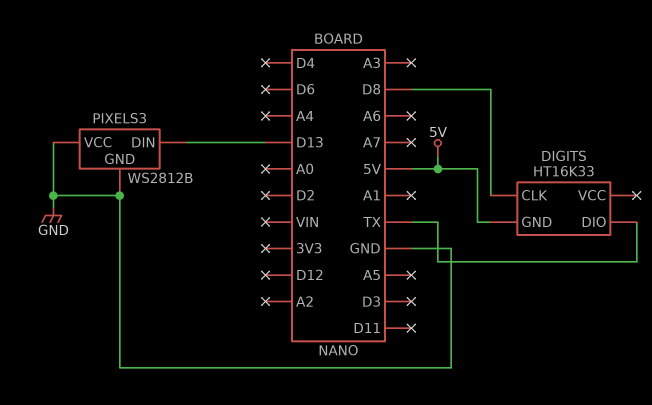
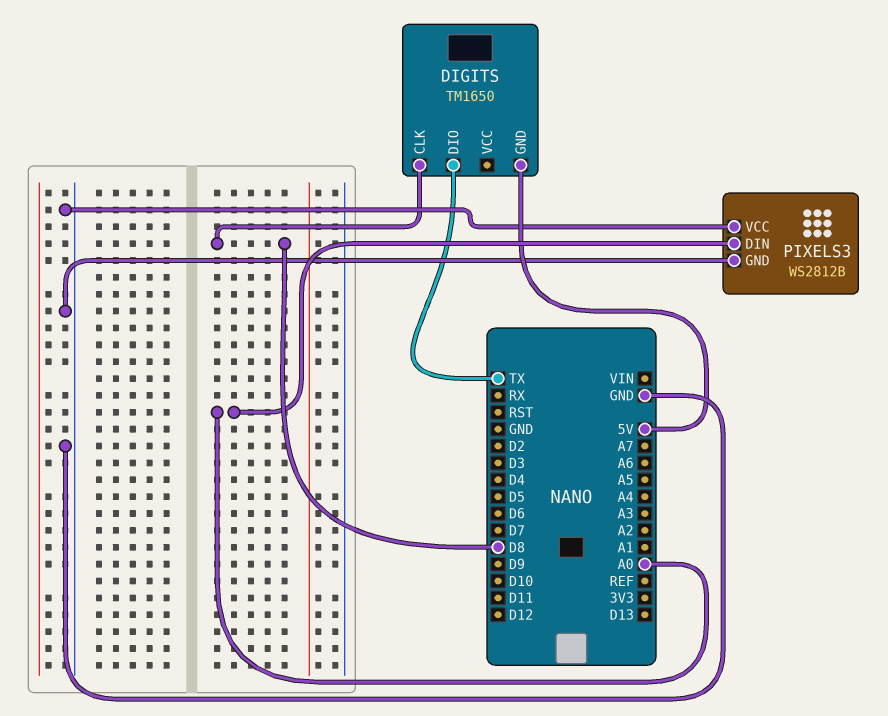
DIGITS: HT16K33 -> TM1650
PIXELS3 pin DIN: D13 -> A0

